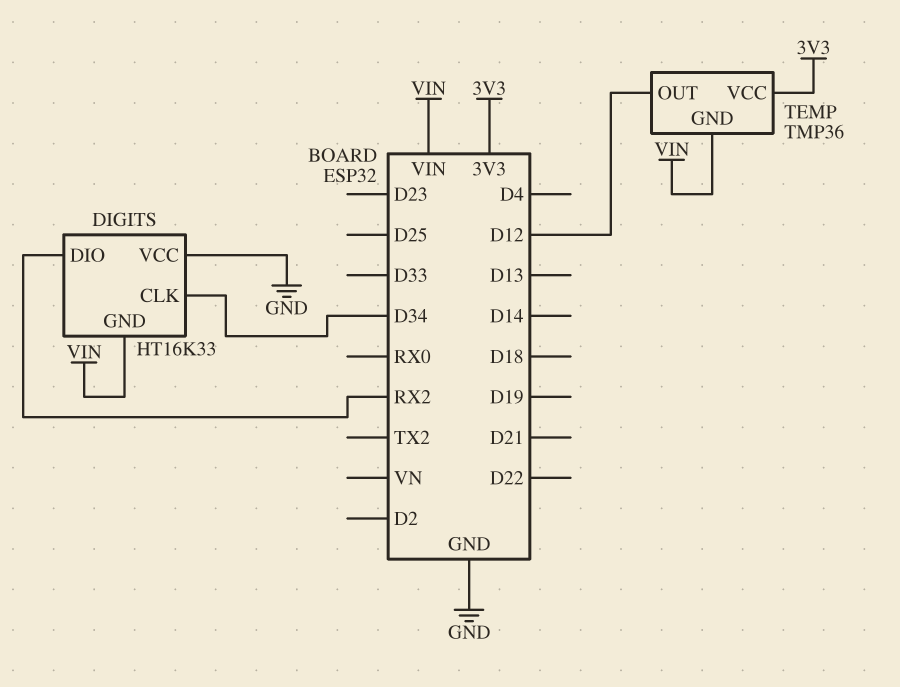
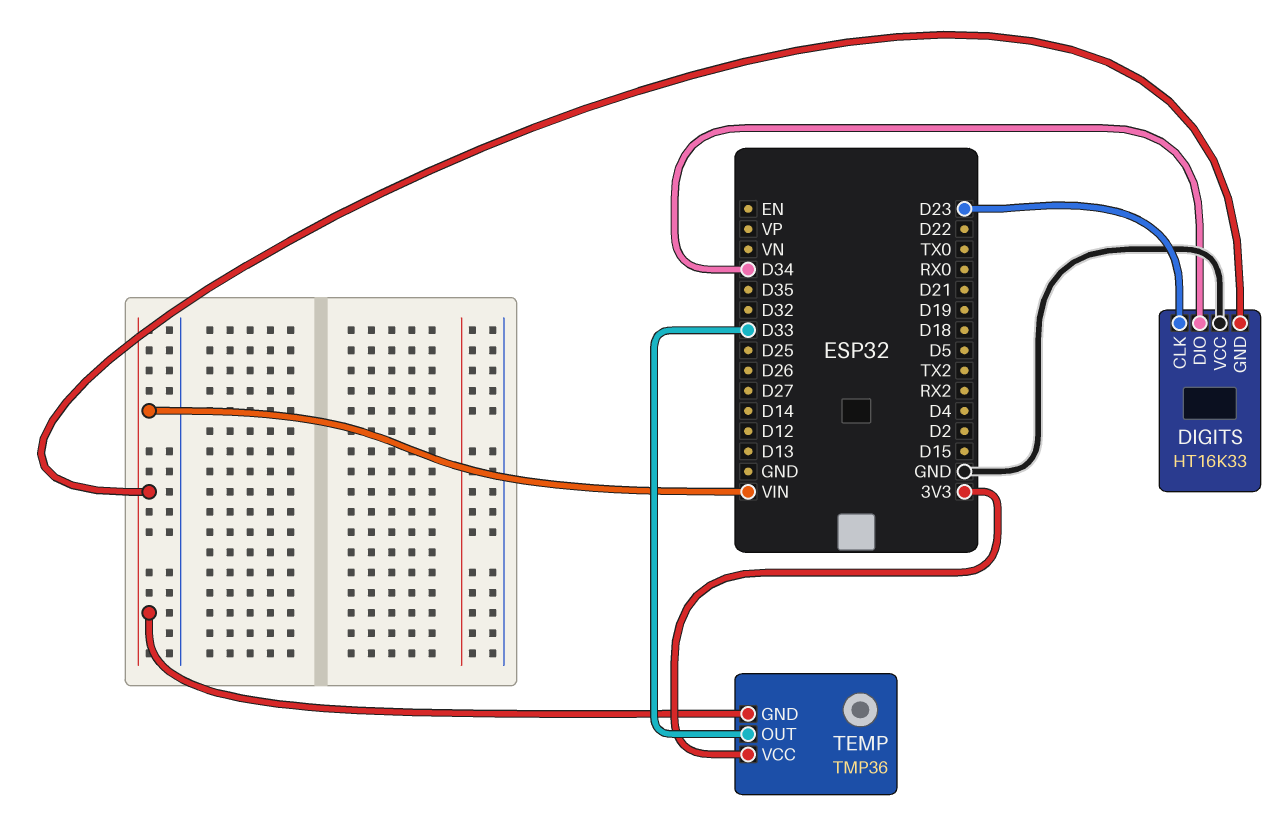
DIGITS pin CLK: D34 -> D23
DIGITS pin DIO: RX2 -> D34
TEMP pin OUT: D12 -> D33

